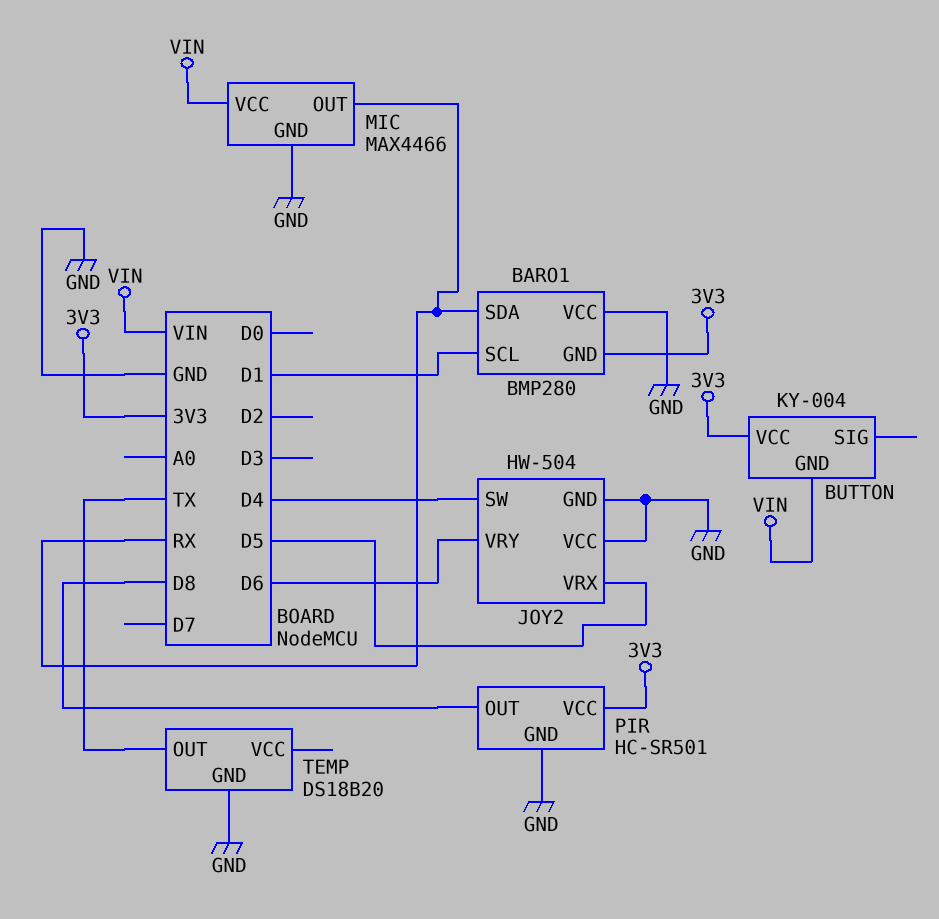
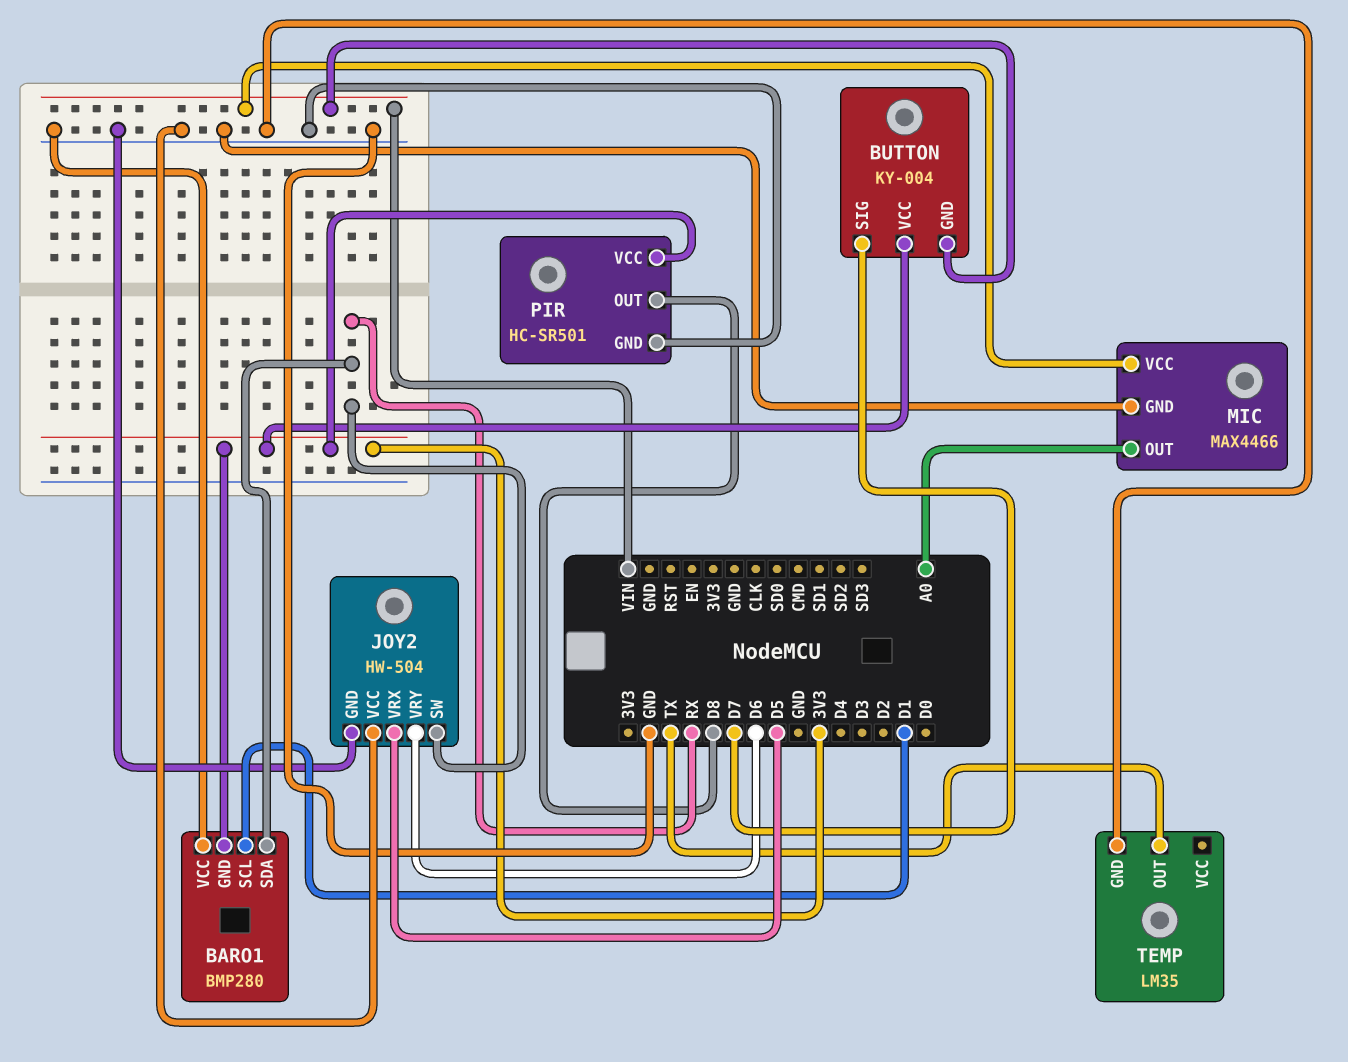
BUTTON pin SIG: none -> D7
JOY2 pin SW: D4 -> RX
MIC pin OUT: RX -> A0
TEMP: DS18B20 -> LM35

